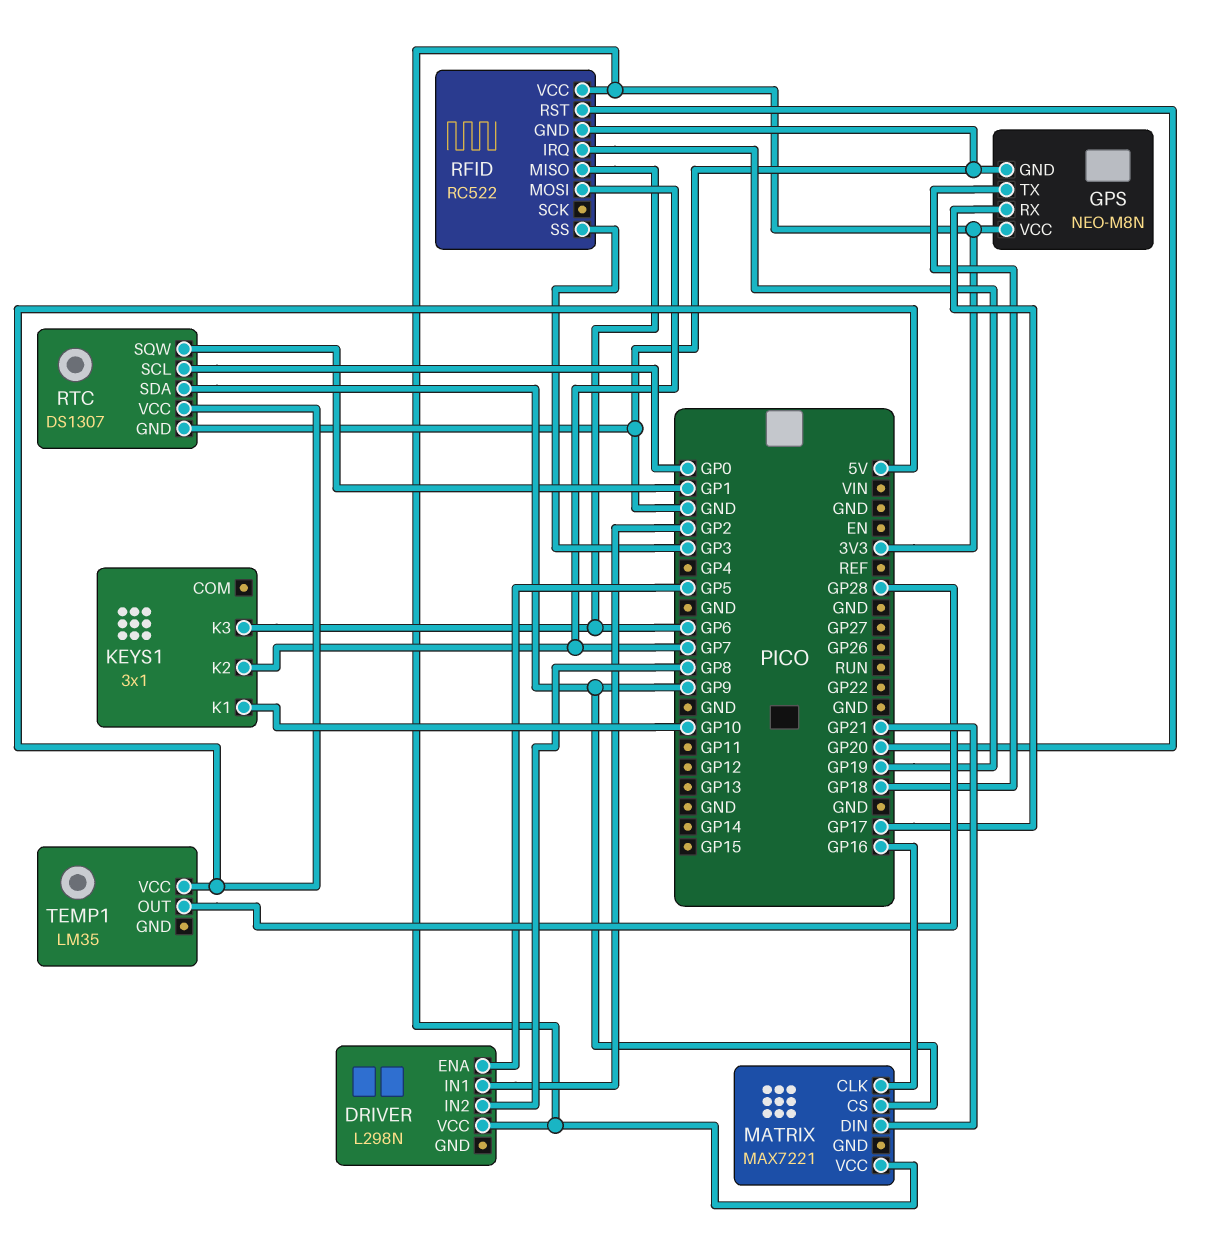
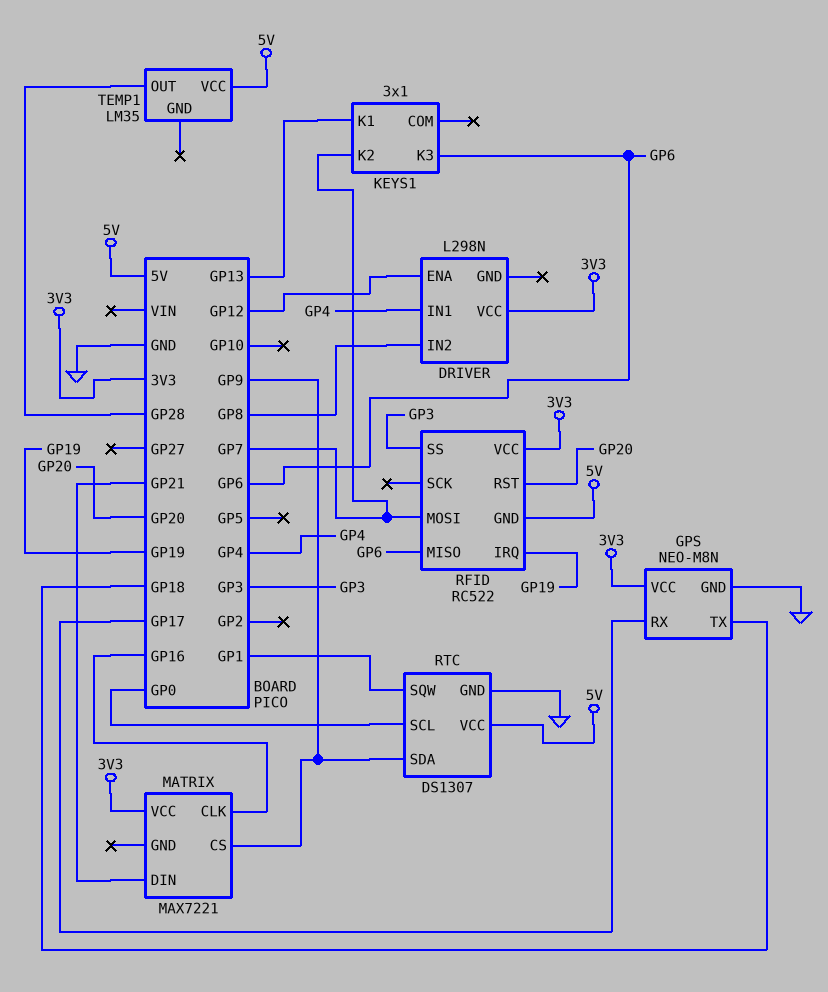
DRIVER pin ENA: GP5 -> GP12
DRIVER pin IN1: GP2 -> GP4
KEYS1 pin K1: GP10 -> GP13
RFID pin GND: GND -> 5V

